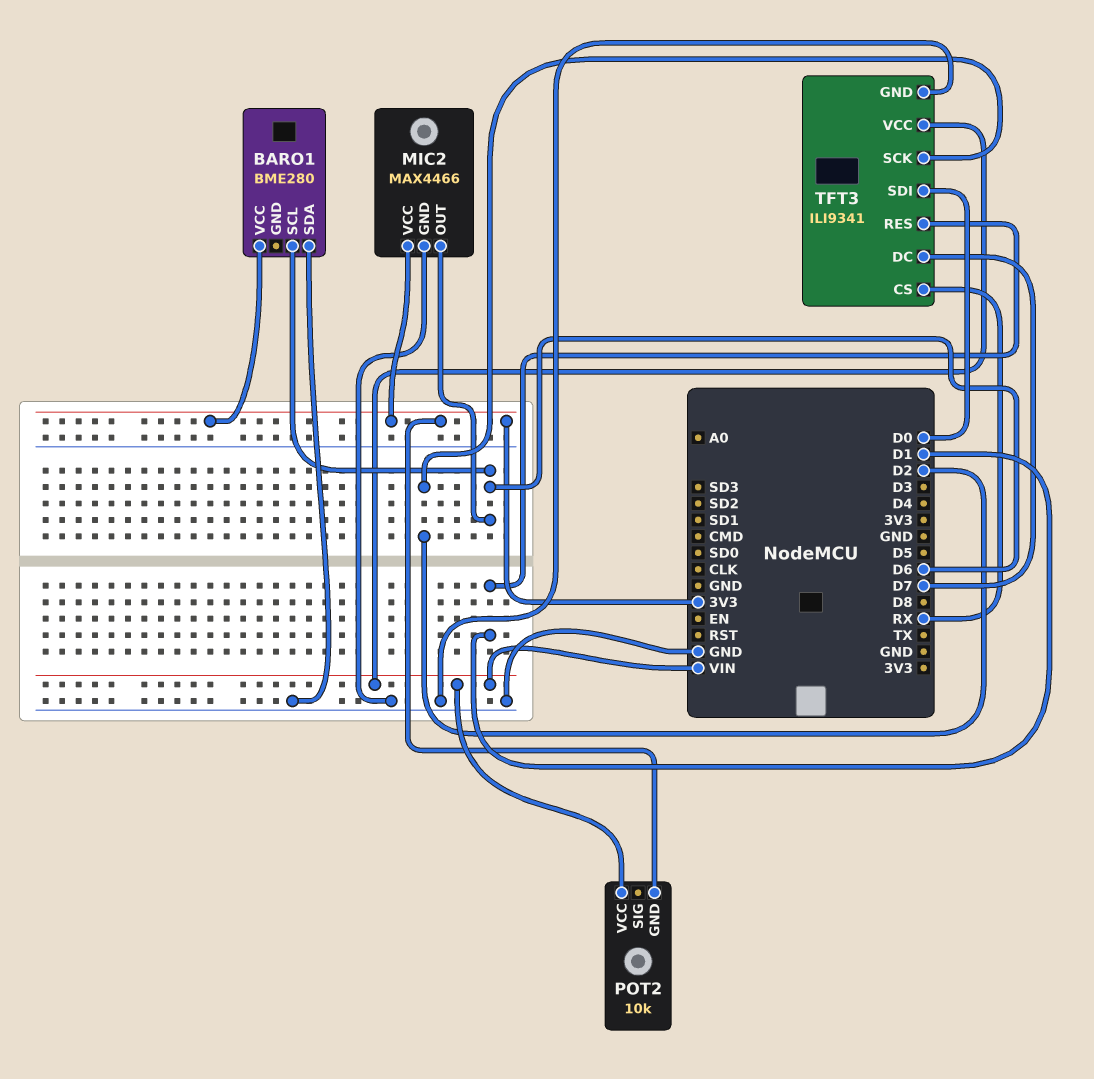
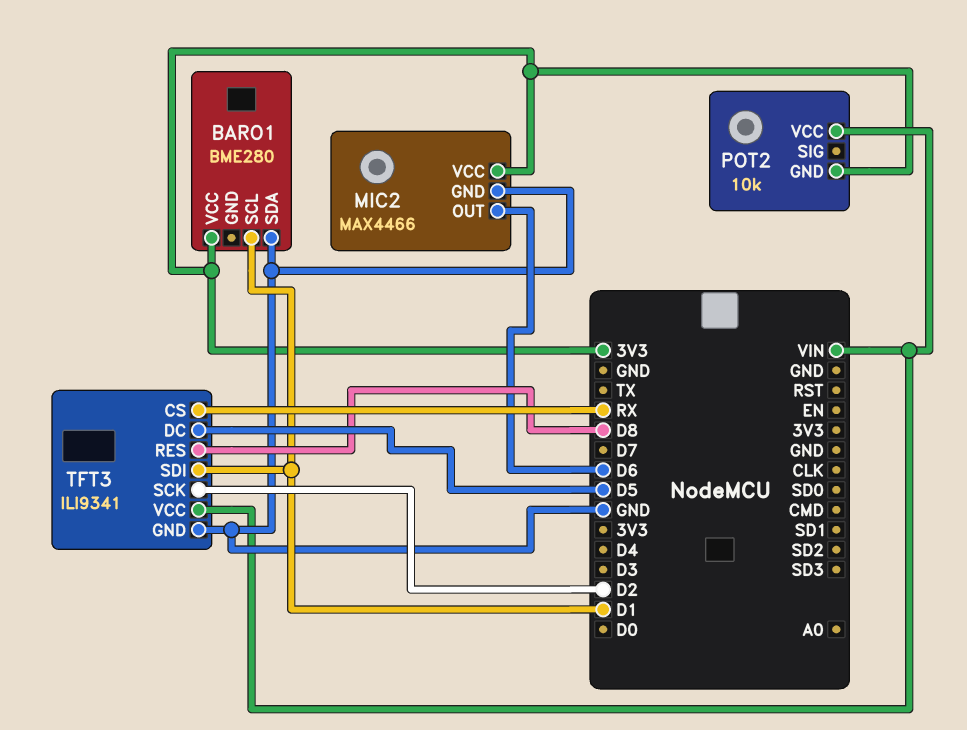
BARO1 pin SCL: D6 -> D1
TFT3 pin DC: D7 -> D5
TFT3 pin RES: D1 -> D8
TFT3 pin SDI: D0 -> D1

